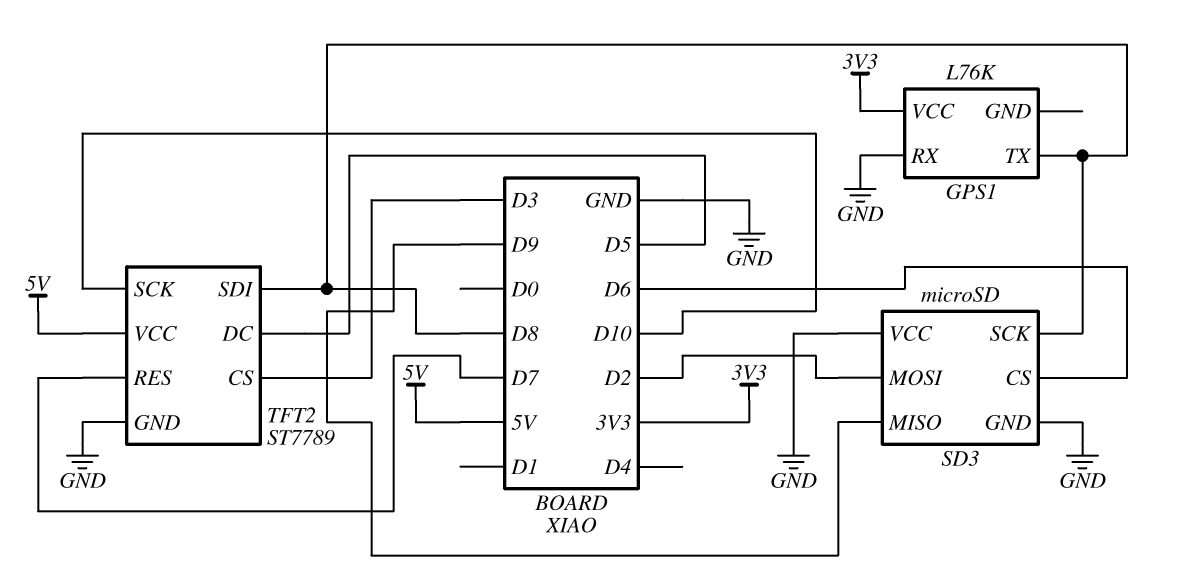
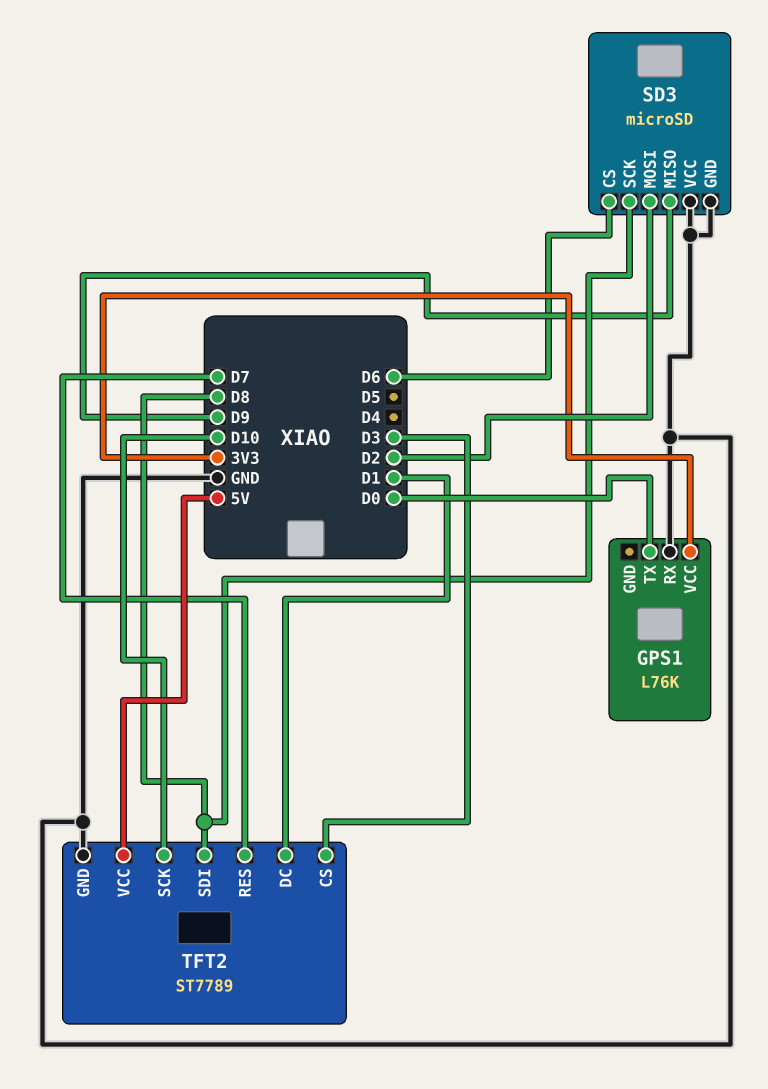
GPS1 pin TX: D8 -> D0
TFT2 pin DC: D5 -> D1

